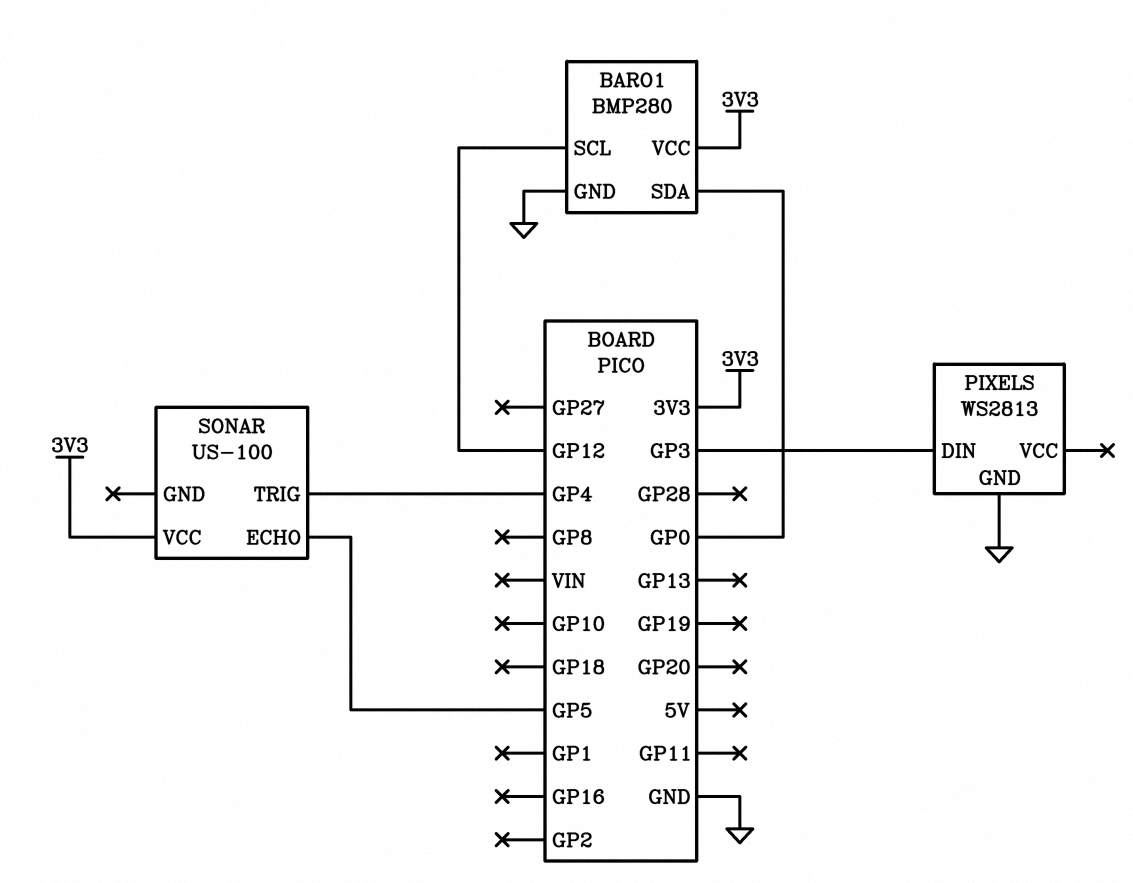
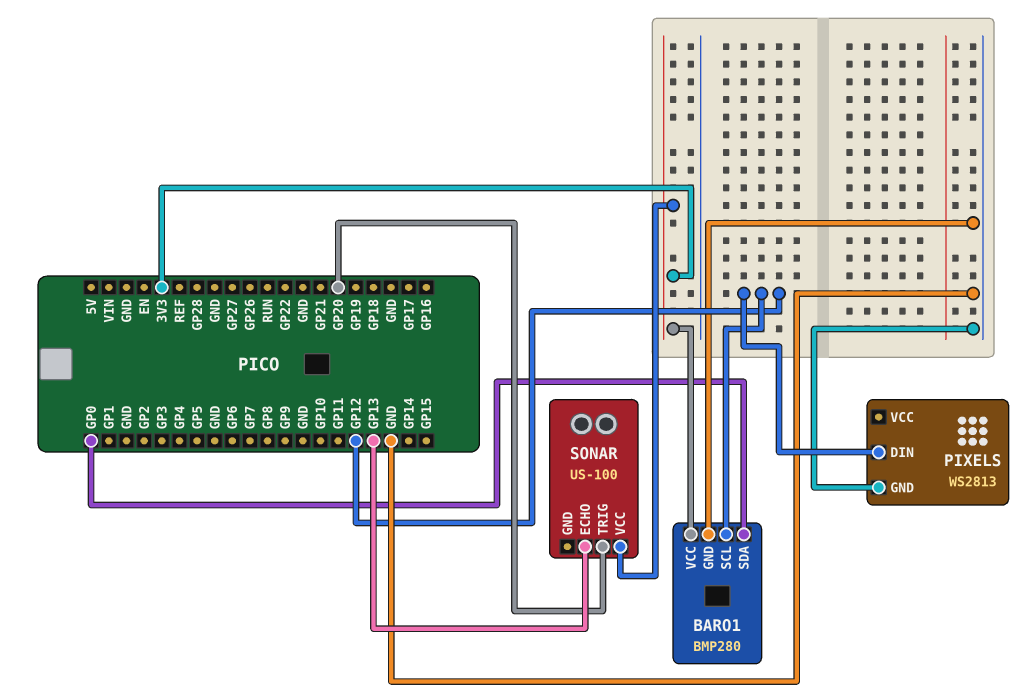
PIXELS pin DIN: GP3 -> GP12
SONAR pin ECHO: GP5 -> GP13
SONAR pin TRIG: GP4 -> GP20

